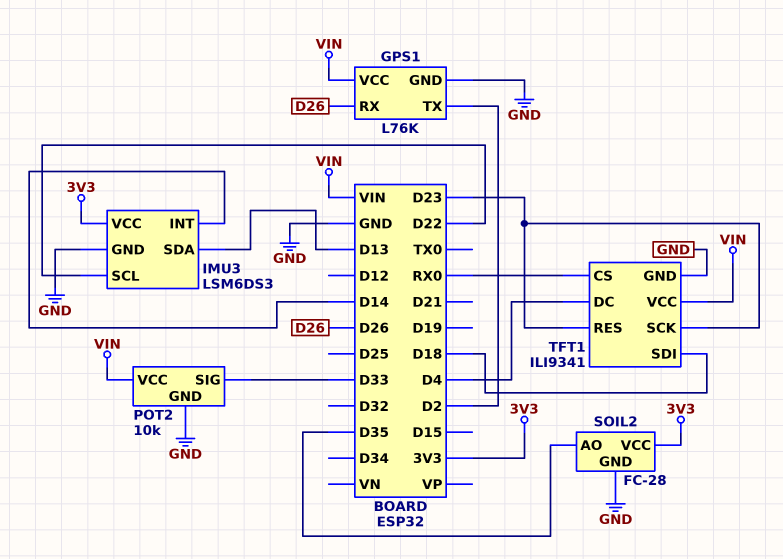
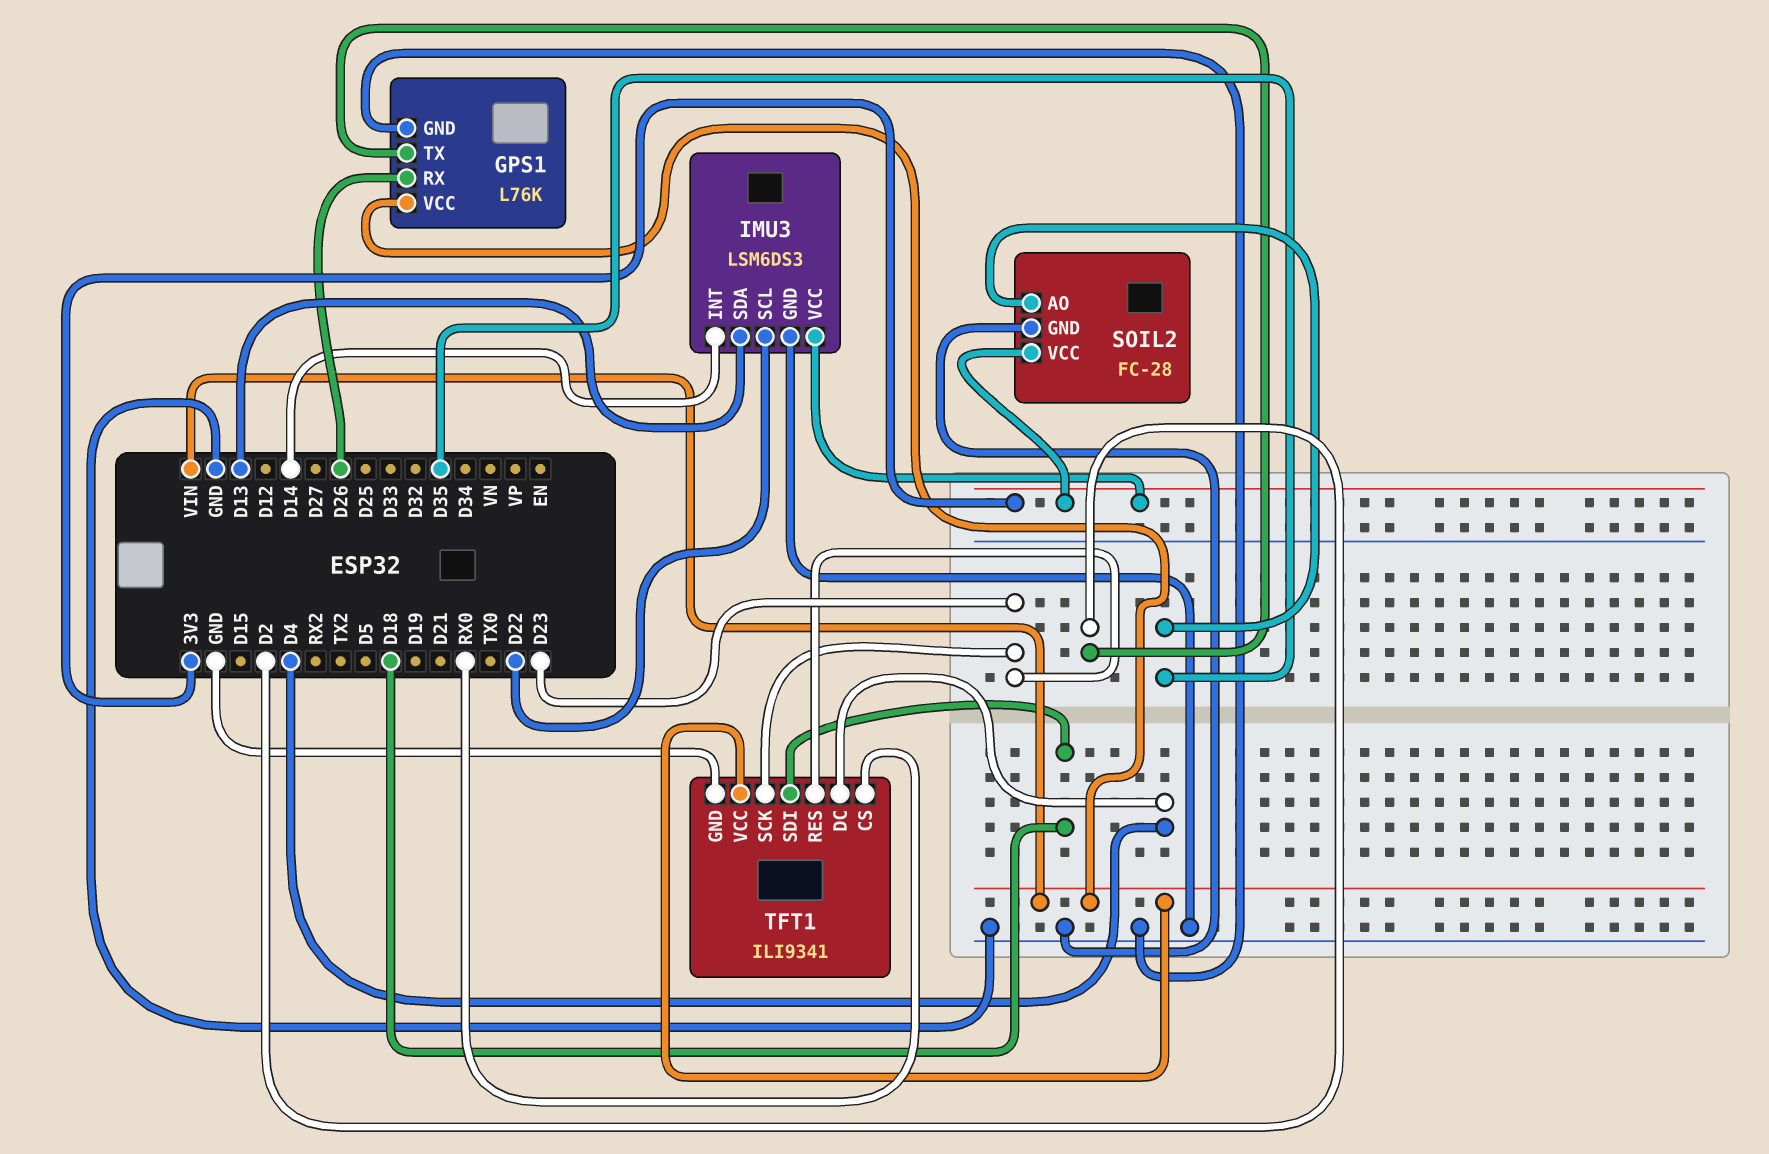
POT2: 10k -> none
POT2 pin GND: GND -> none
POT2 pin SIG: D33 -> none
POT2 pin VCC: VIN -> none

